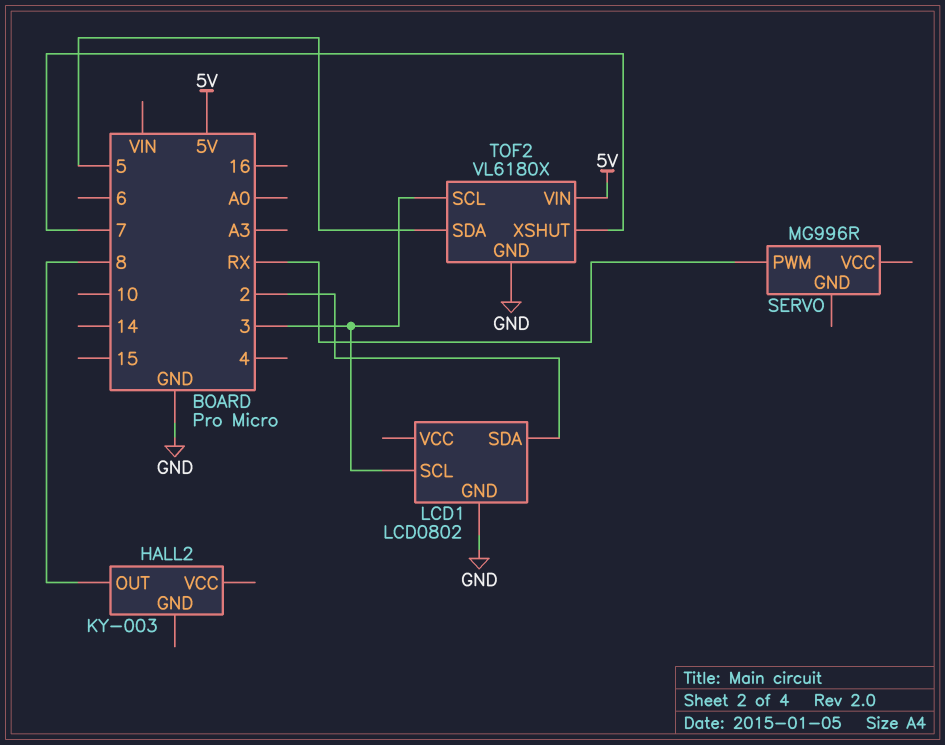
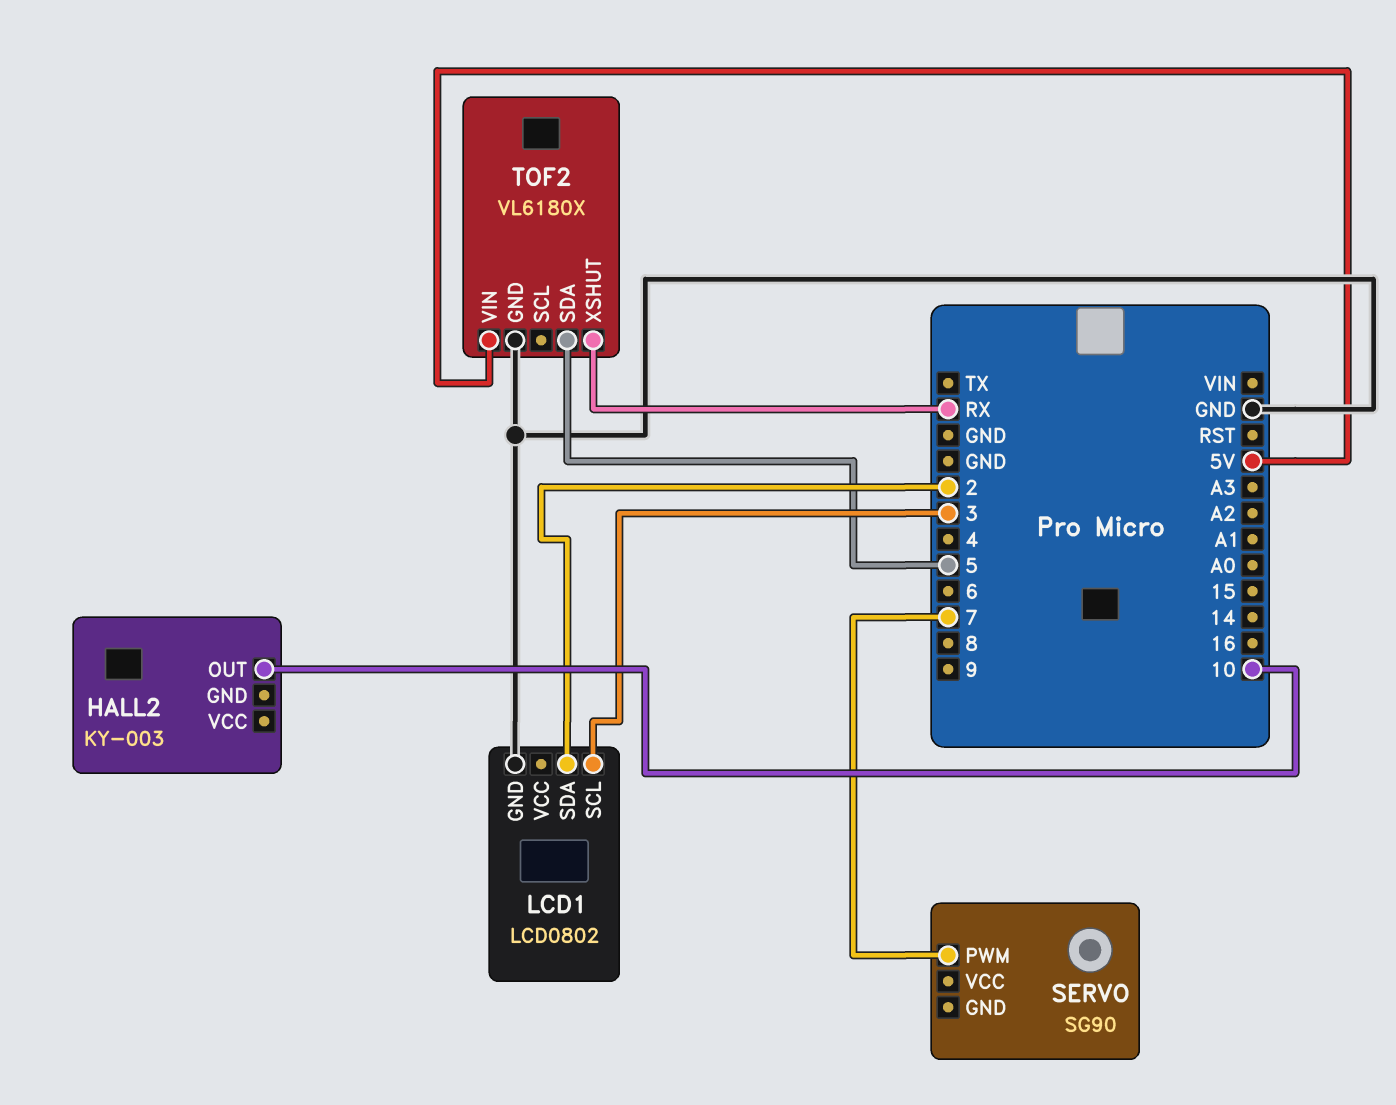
HALL2 pin OUT: 8 -> 10
SERVO: MG996R -> SG90
SERVO pin PWM: RX -> 7
TOF2 pin SCL: 3 -> none
TOF2 pin XSHUT: 7 -> RX

